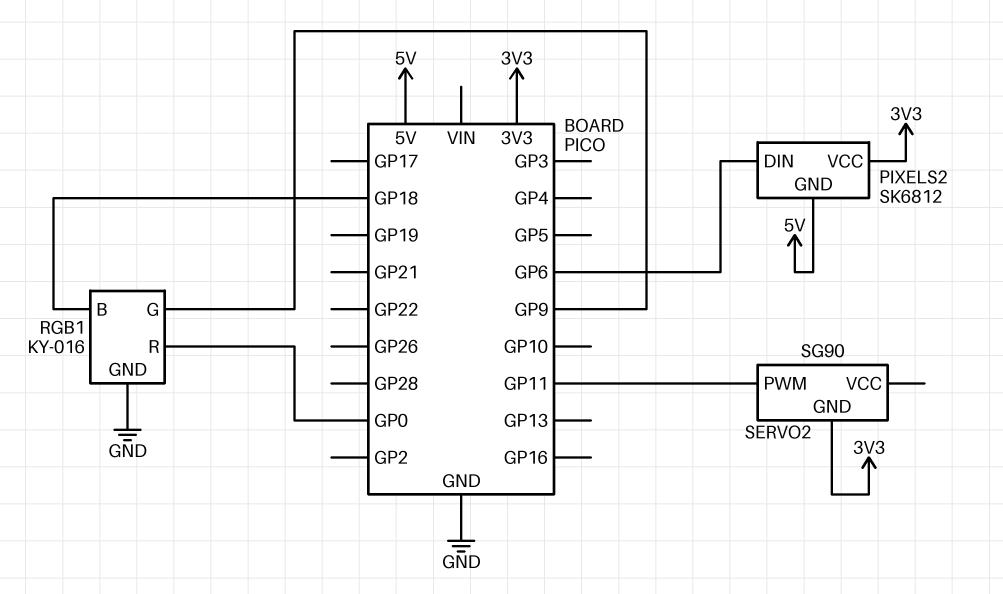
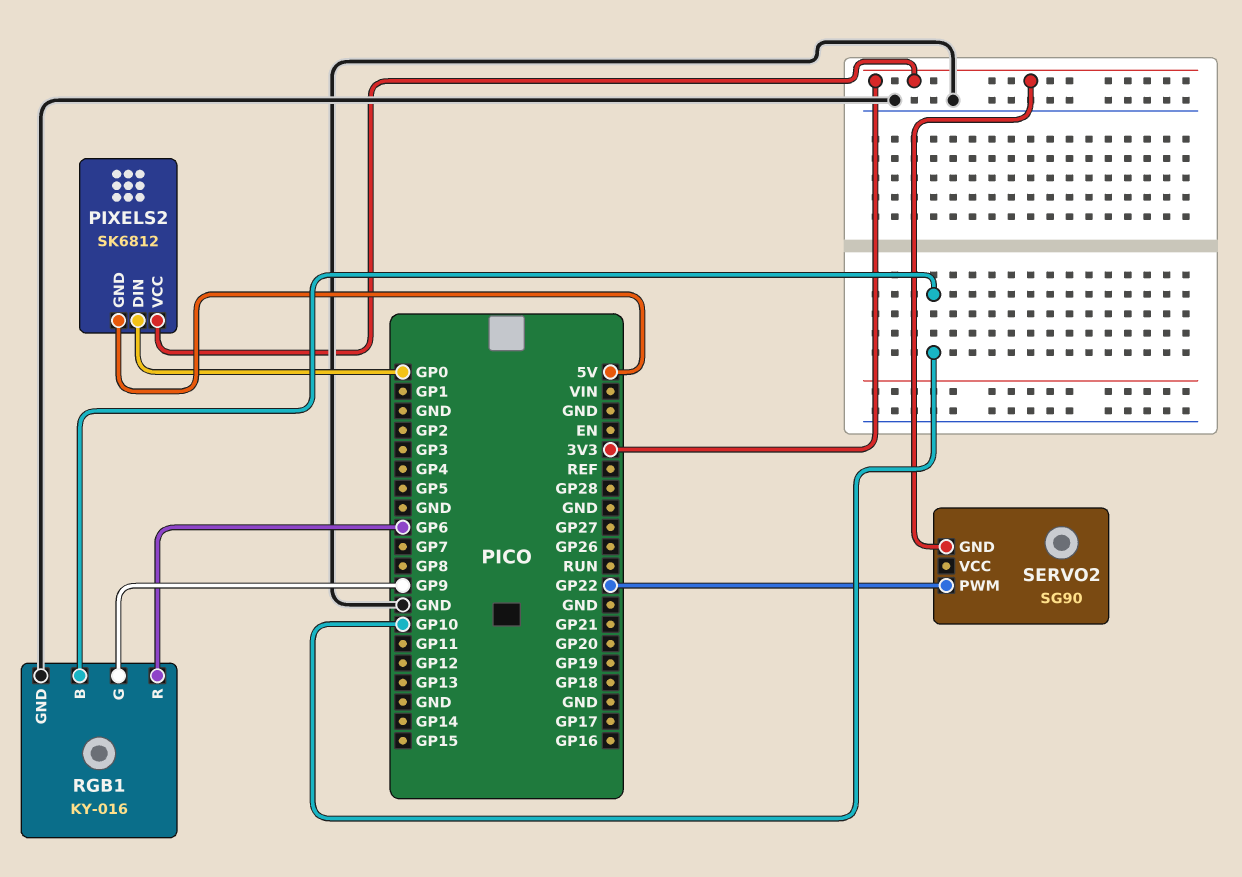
PIXELS2 pin DIN: GP6 -> GP0
RGB1 pin B: GP18 -> GP10
RGB1 pin R: GP0 -> GP6
SERVO2 pin PWM: GP11 -> GP22

